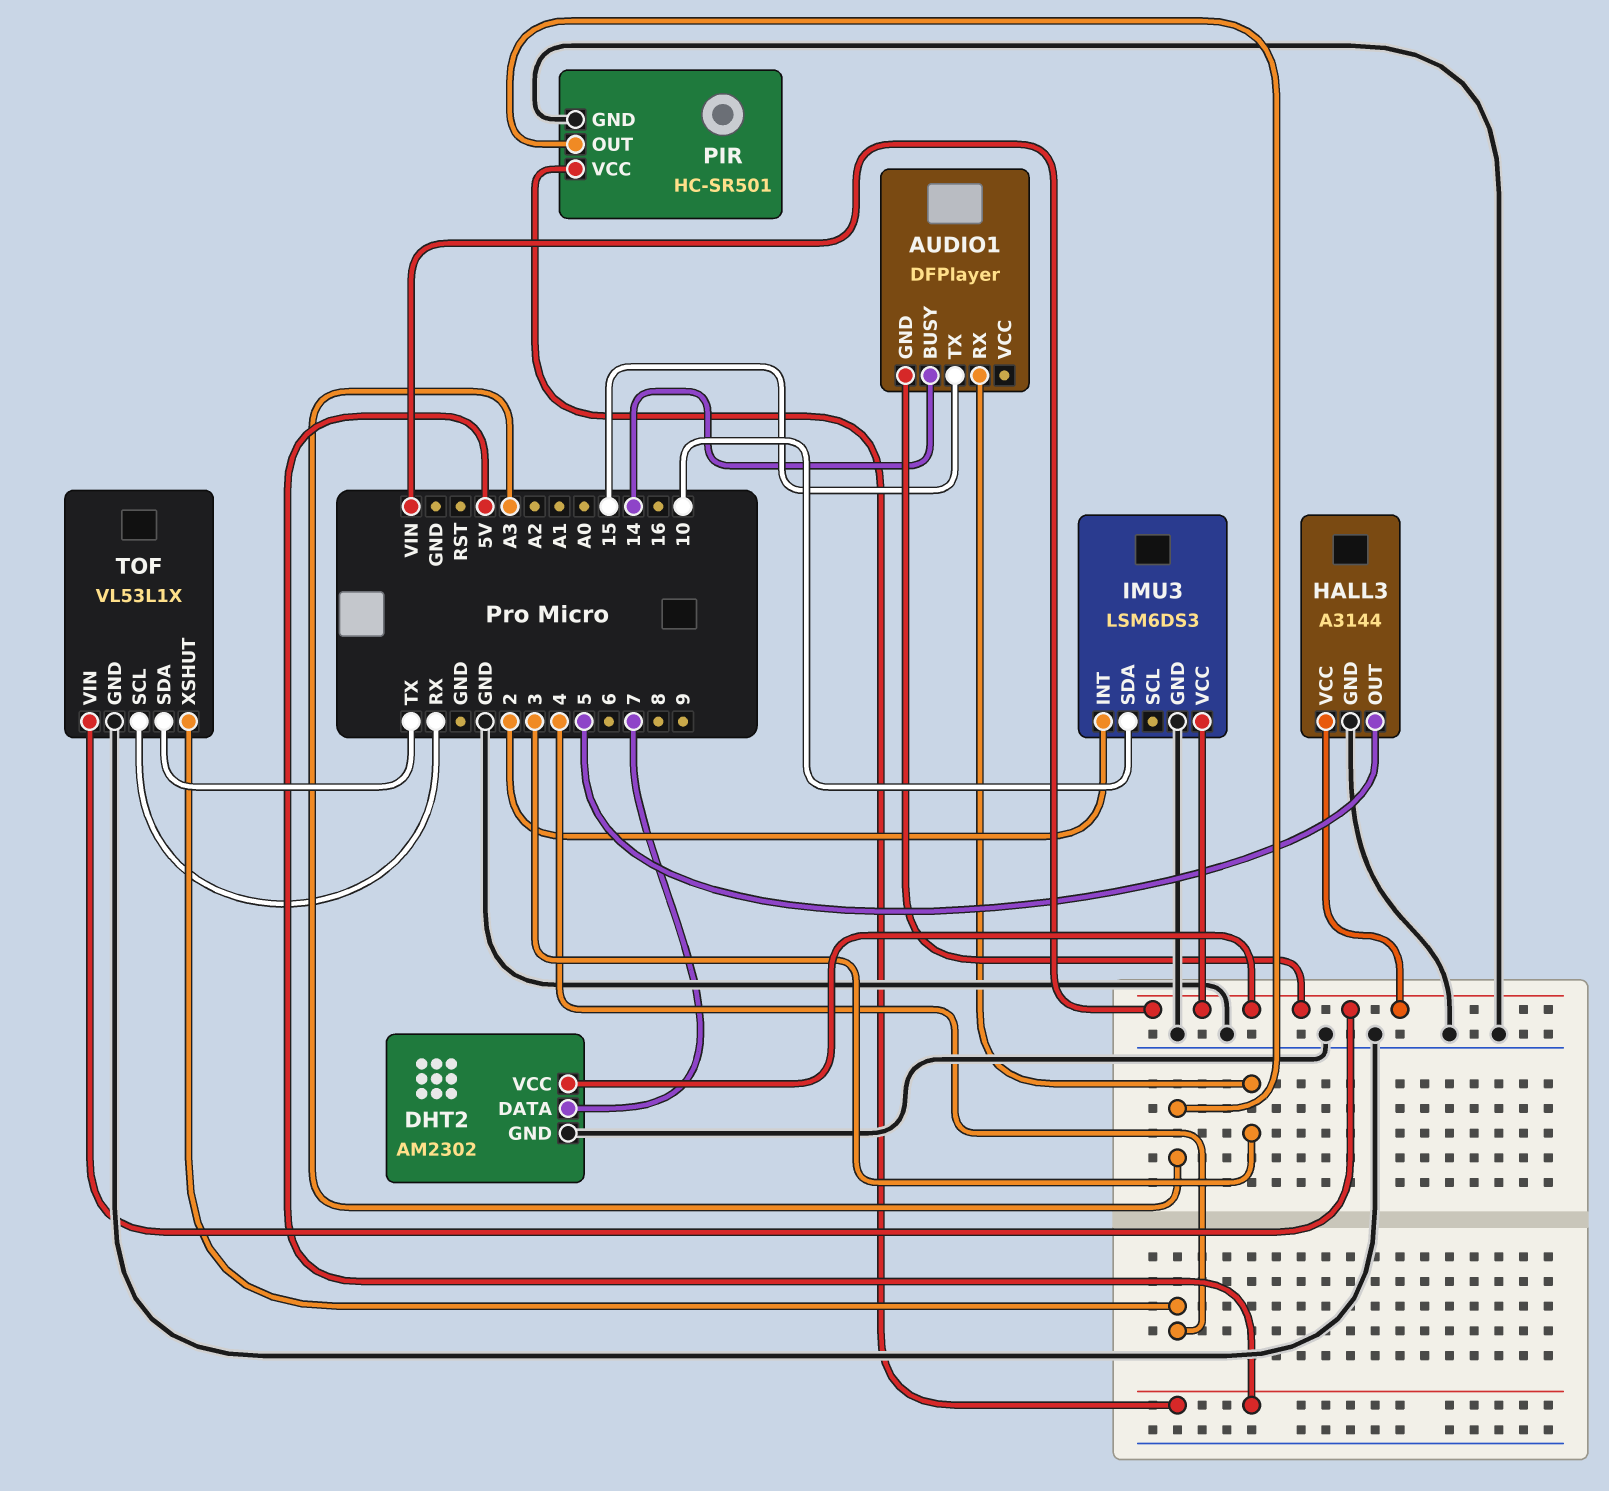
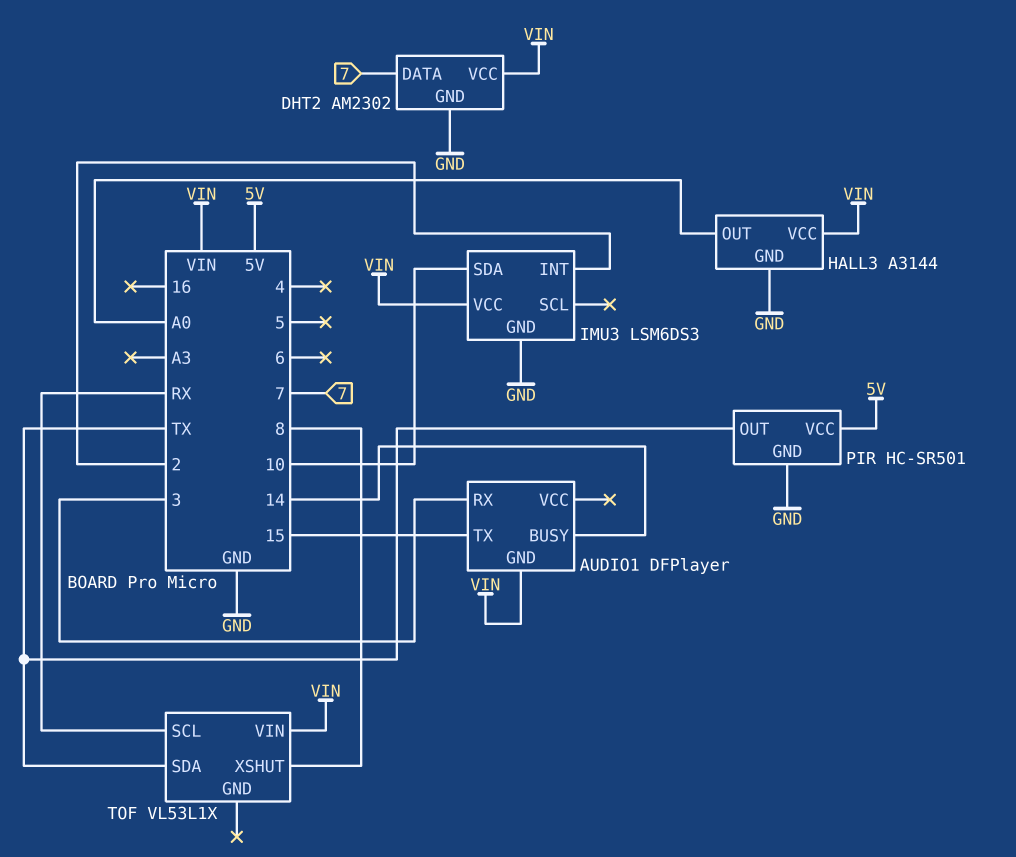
HALL3 pin OUT: 5 -> A0
PIR pin OUT: A3 -> TX
TOF pin GND: GND -> none
TOF pin XSHUT: 4 -> 8

